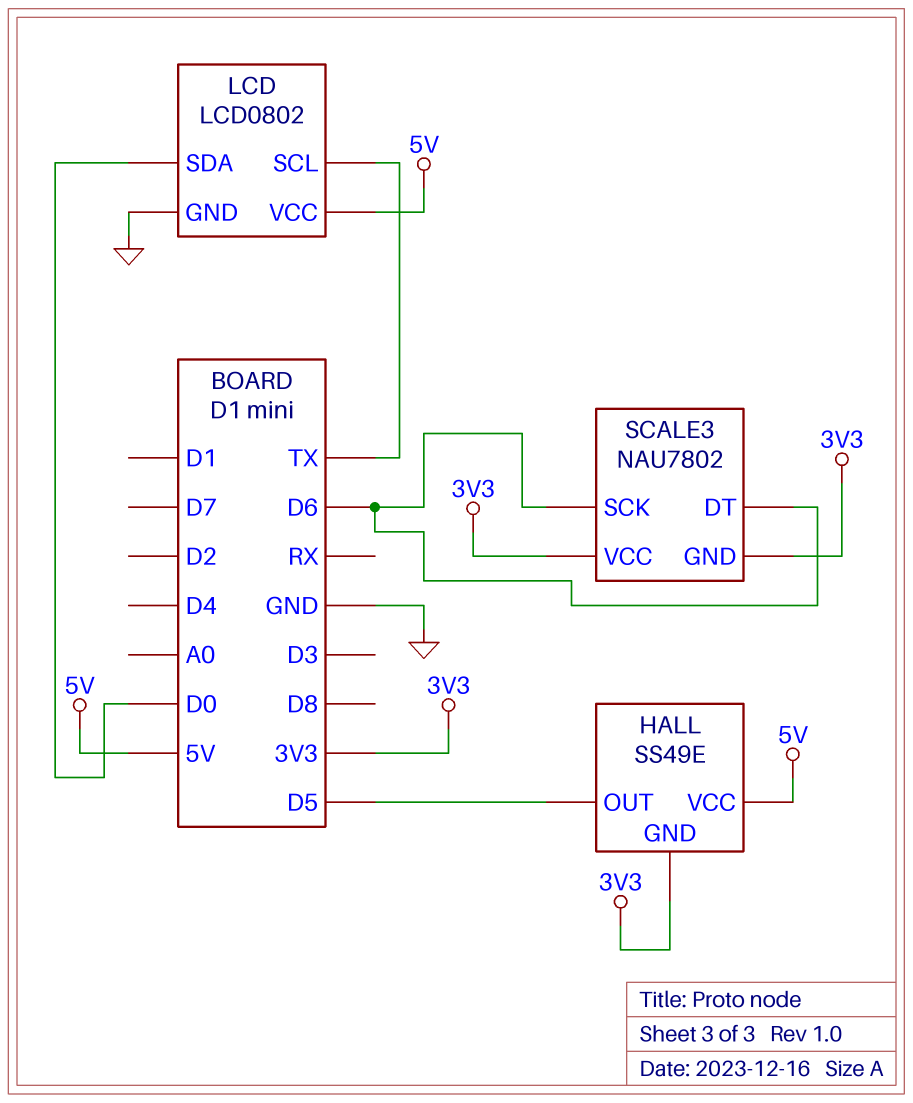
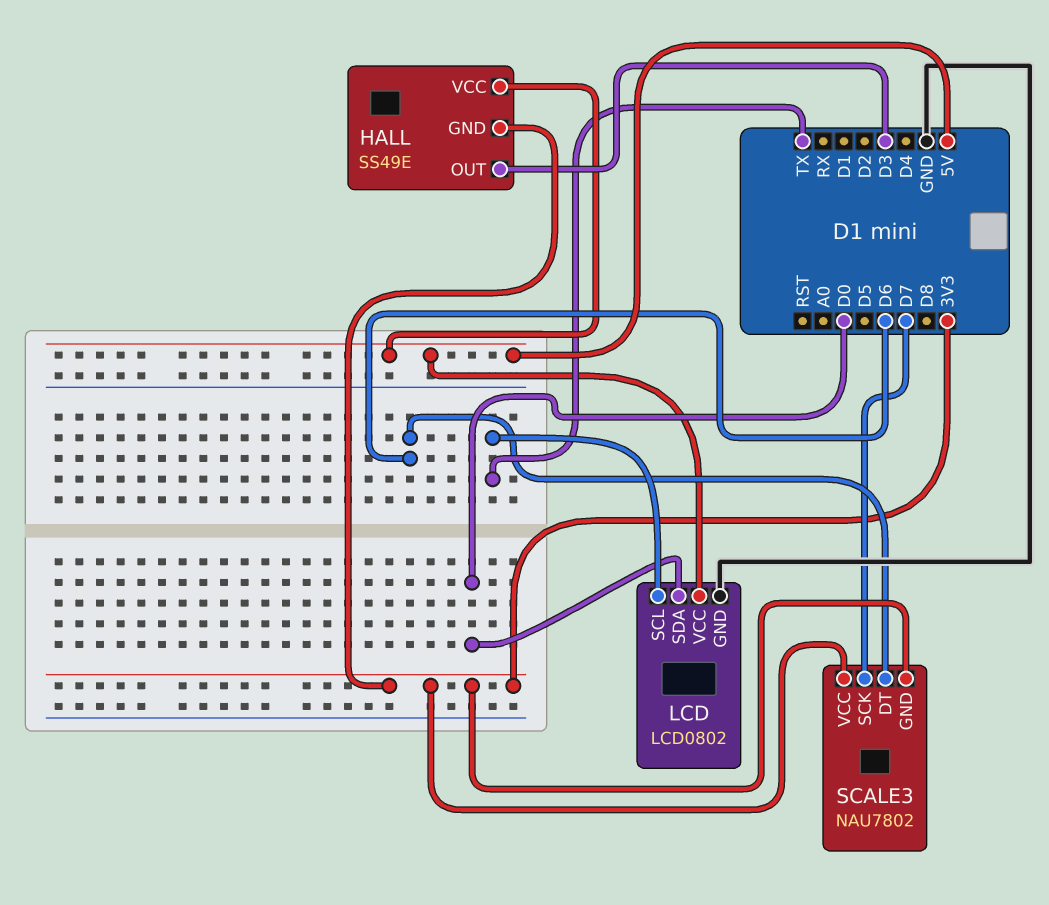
HALL pin OUT: D5 -> D3
SCALE3 pin SCK: D6 -> D7

